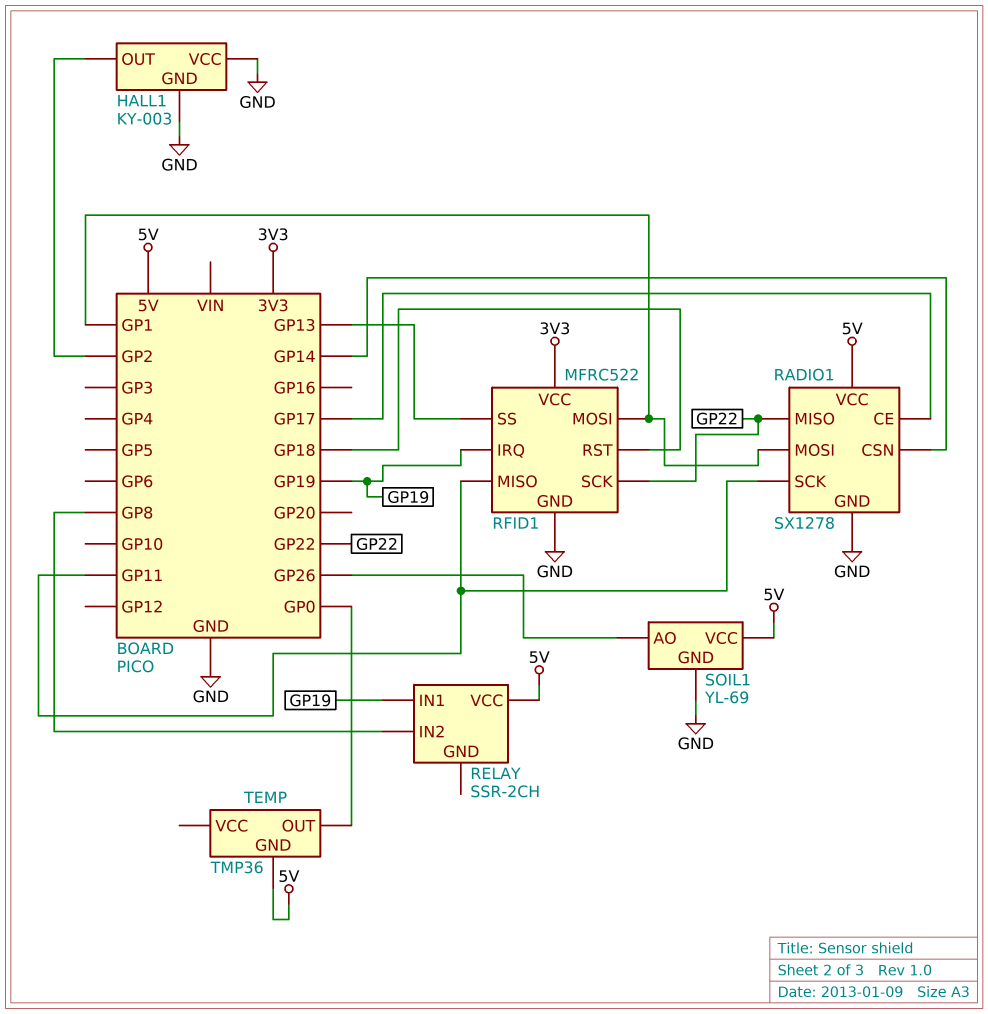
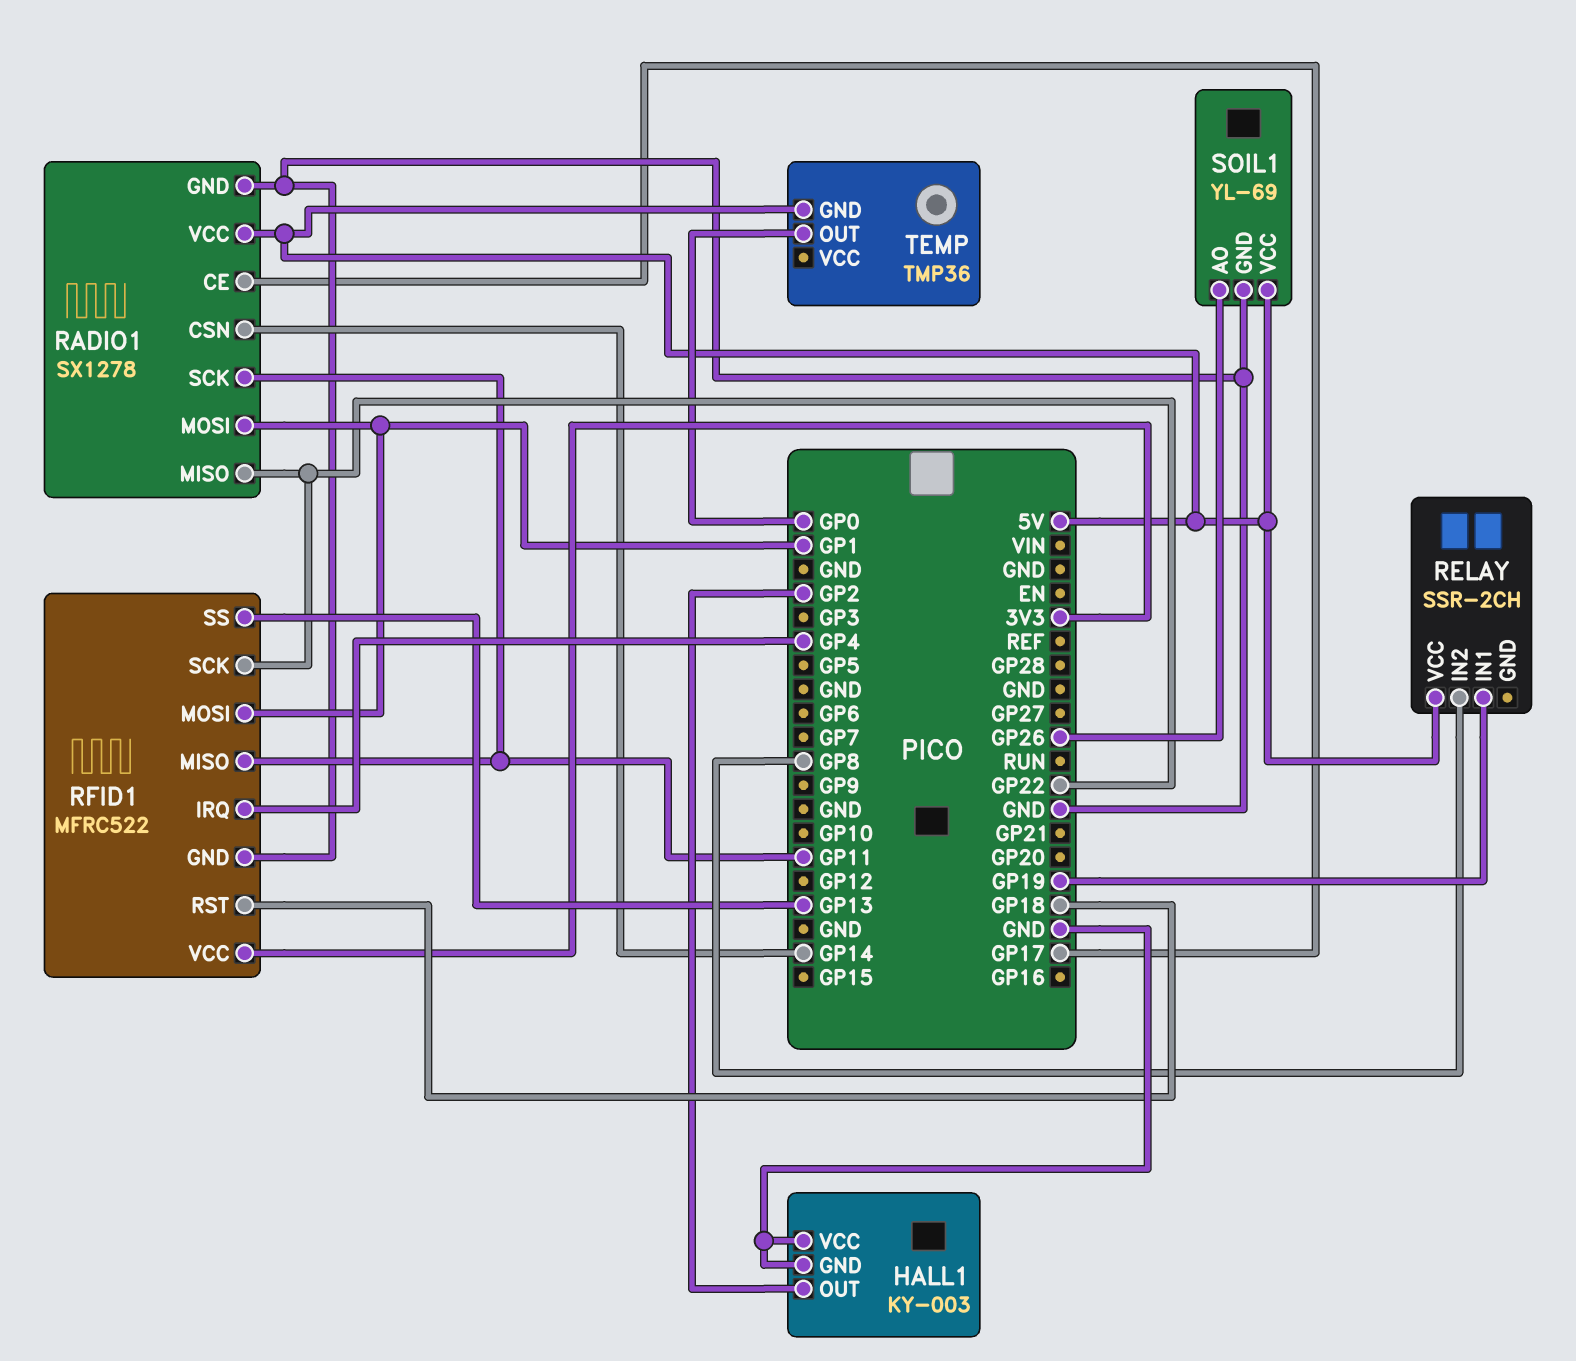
RFID1 pin IRQ: GP19 -> GP4

